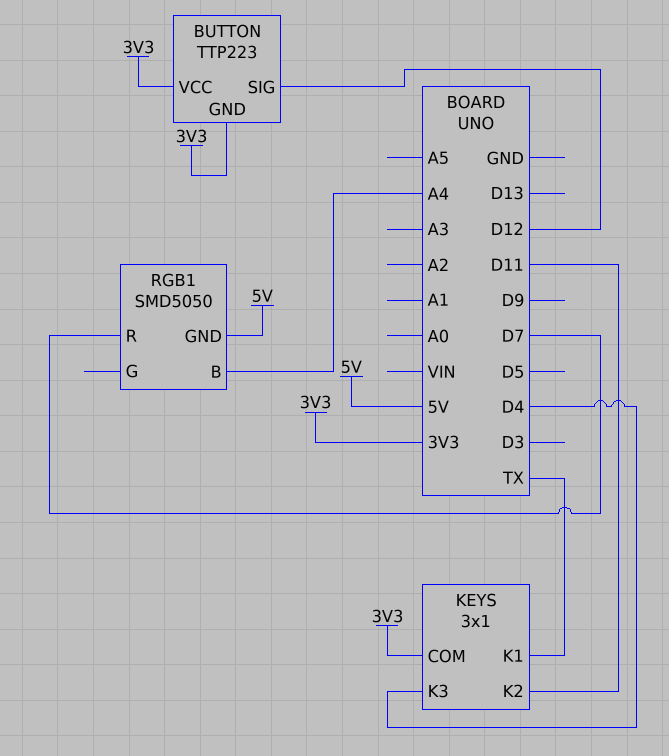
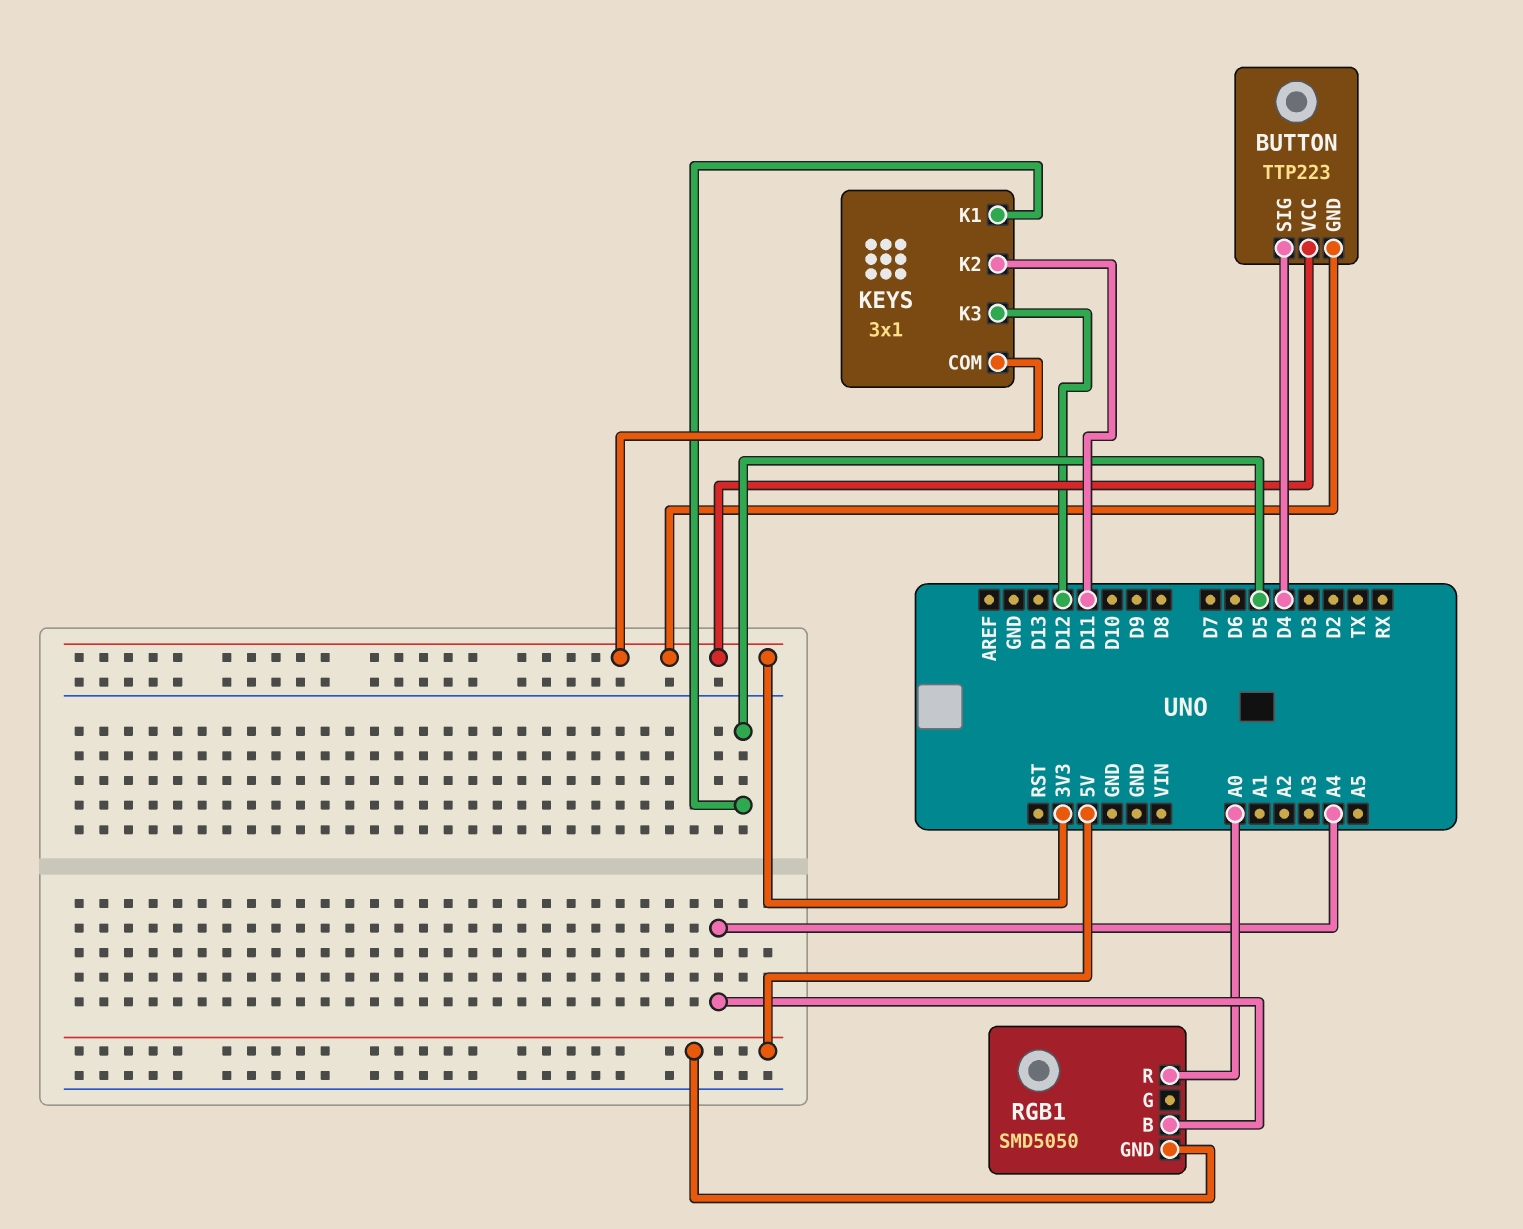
BUTTON pin SIG: D12 -> D4
KEYS pin K1: TX -> D5
KEYS pin K3: D4 -> D12
RGB1 pin R: D7 -> A0

